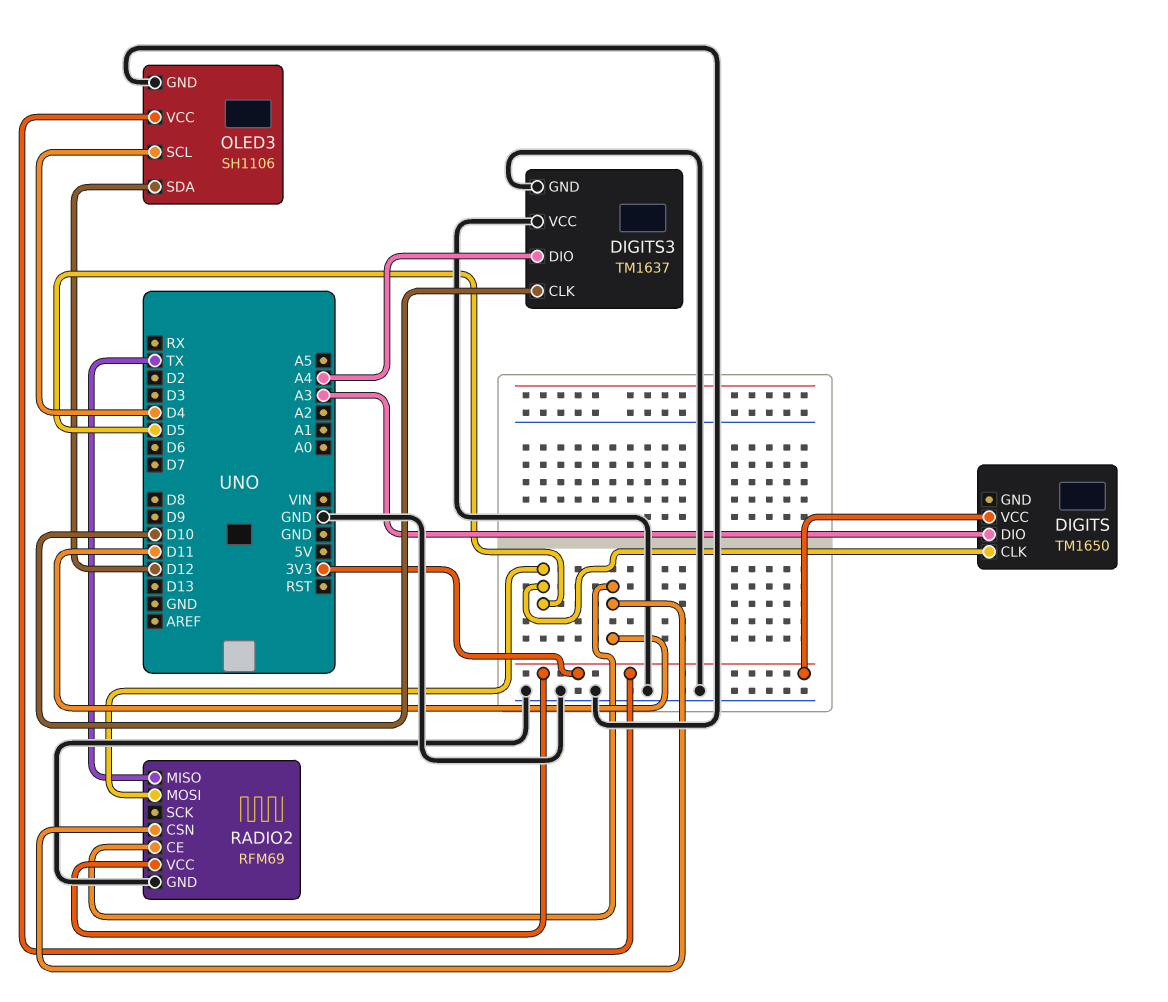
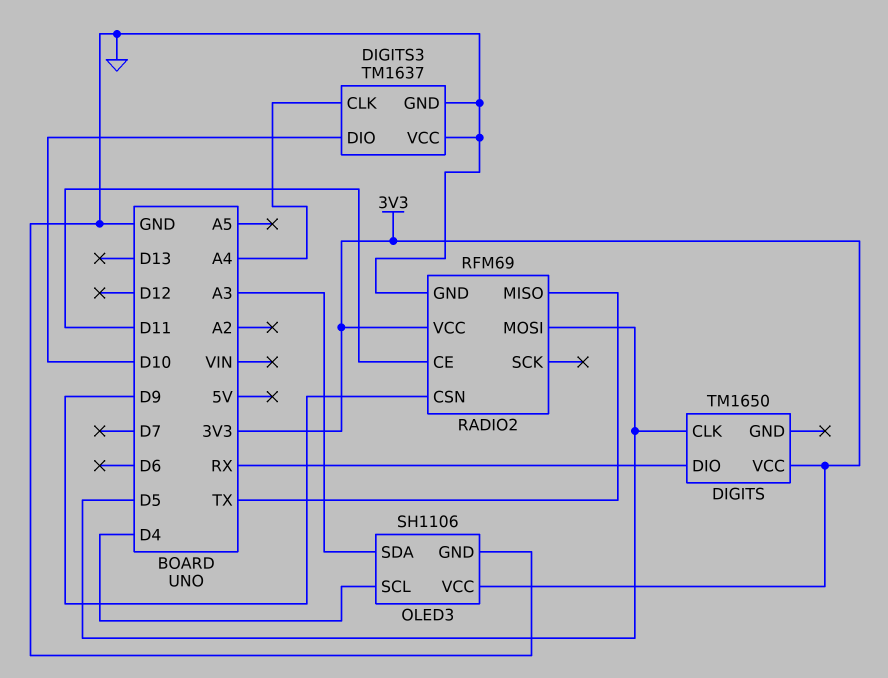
DIGITS pin DIO: A3 -> RX
DIGITS3 pin CLK: D10 -> A4
DIGITS3 pin DIO: A4 -> D10
OLED3 pin SDA: D12 -> A3
RADIO2 pin CSN: D11 -> D9

